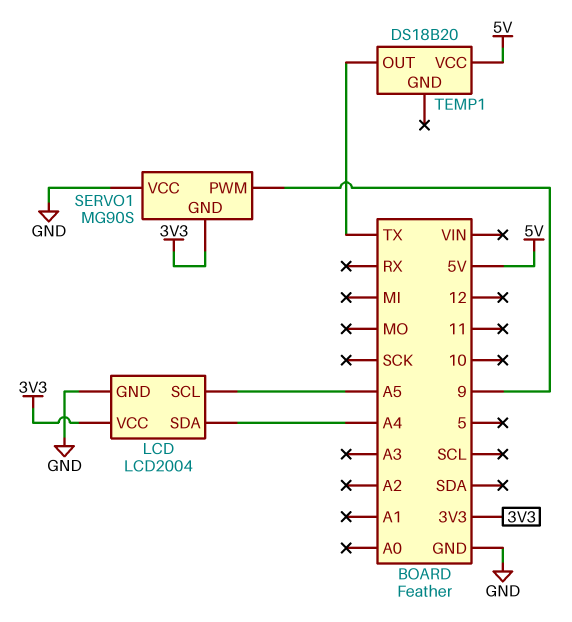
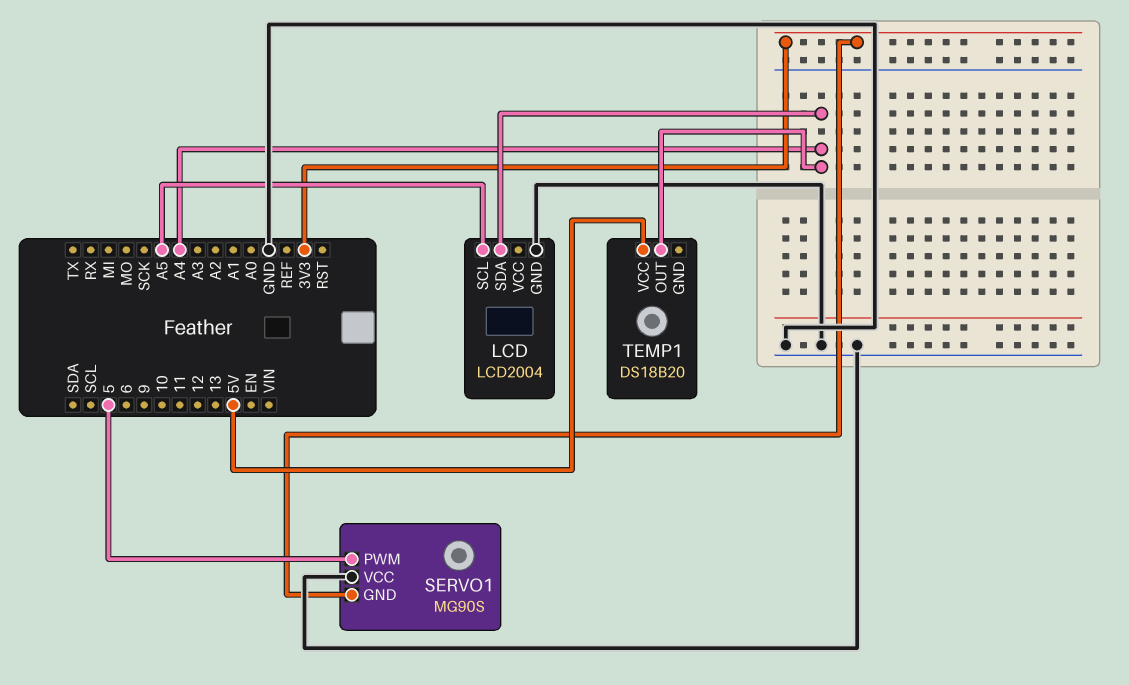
LCD pin VCC: 3V3 -> none
SERVO1 pin PWM: 9 -> 5
TEMP1 pin OUT: TX -> A4

